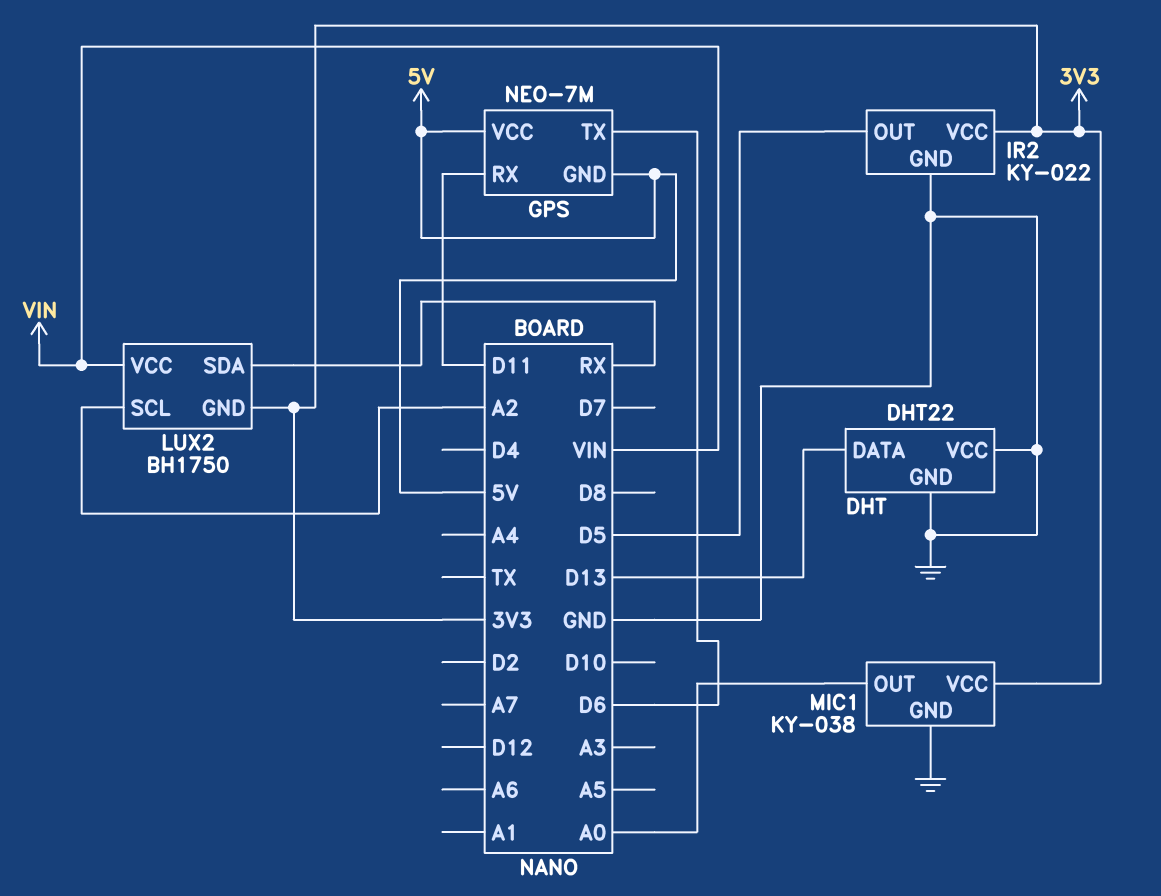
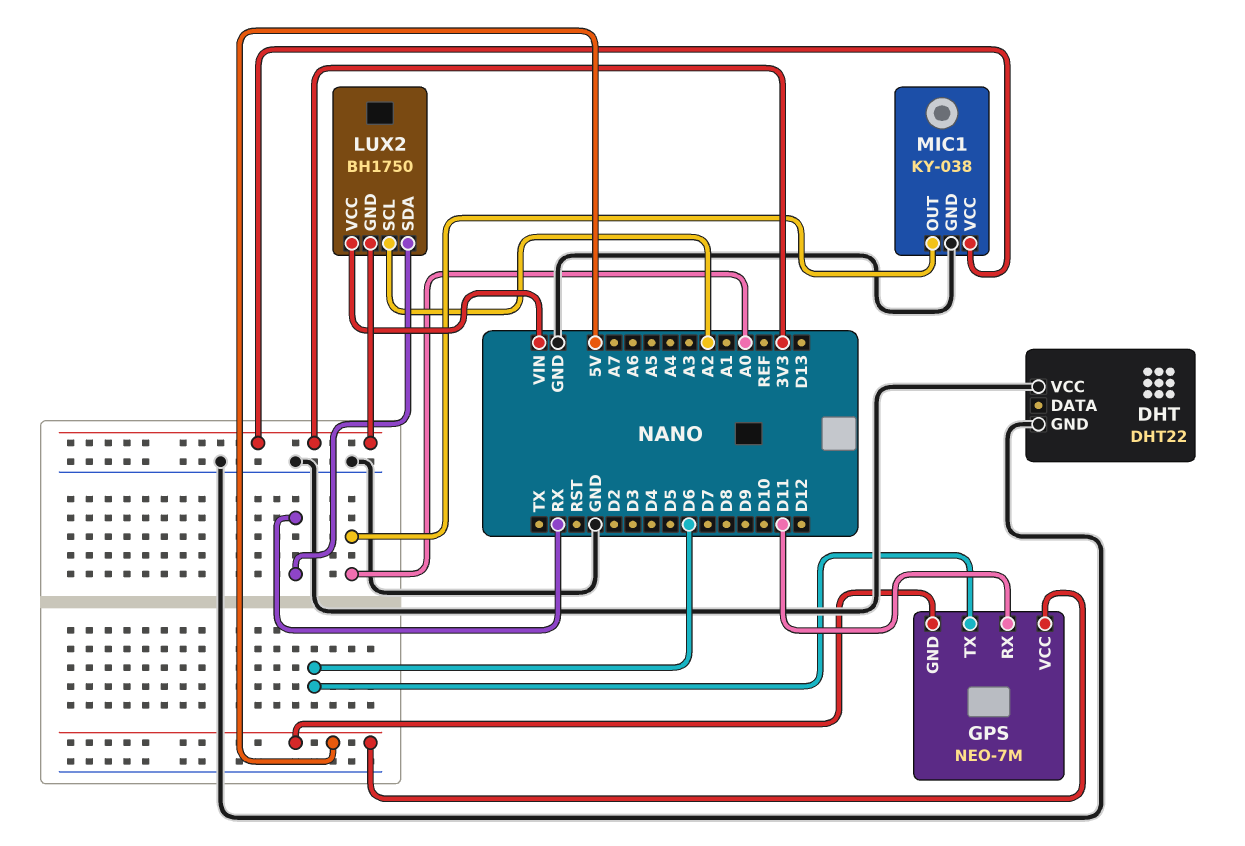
DHT pin DATA: D13 -> none
IR2: KY-022 -> none
IR2 pin GND: GND -> none
IR2 pin OUT: D5 -> none
IR2 pin VCC: 3V3 -> none

